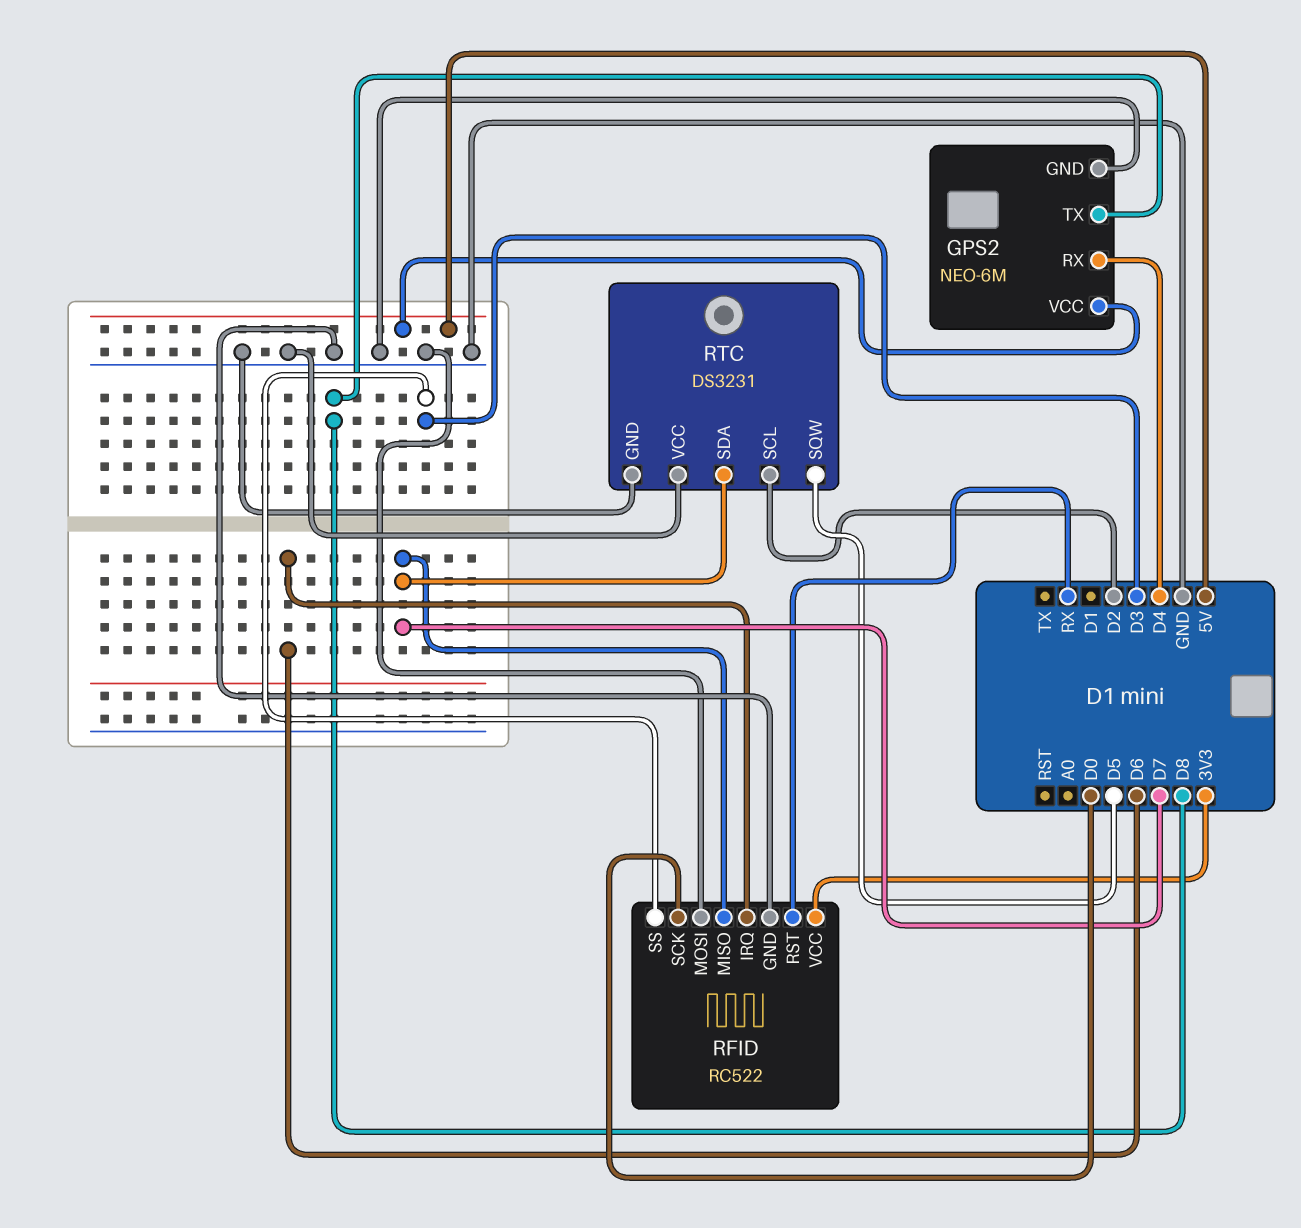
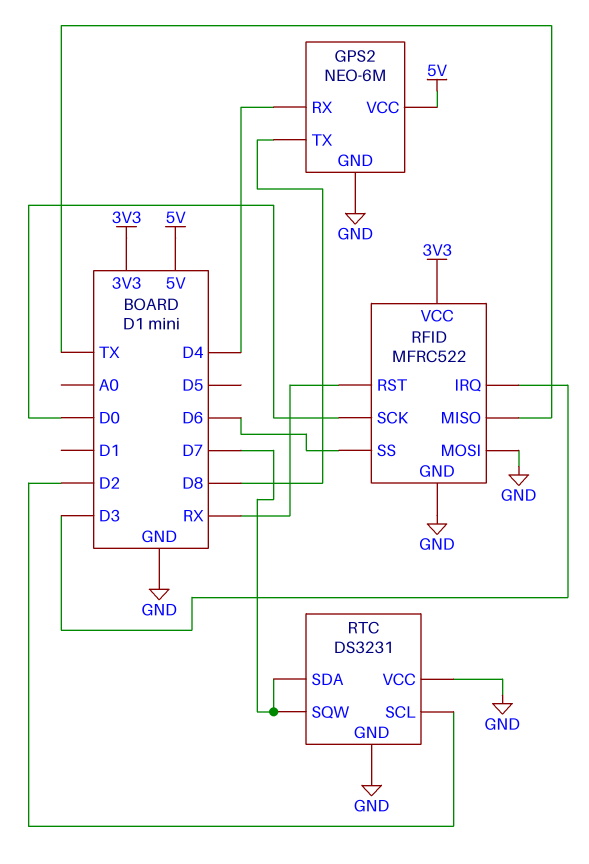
RFID: RC522 -> MFRC522
RFID pin IRQ: D6 -> D3
RFID pin MISO: D7 -> TX
RFID pin SS: D3 -> D6
RTC pin SQW: D5 -> D7

